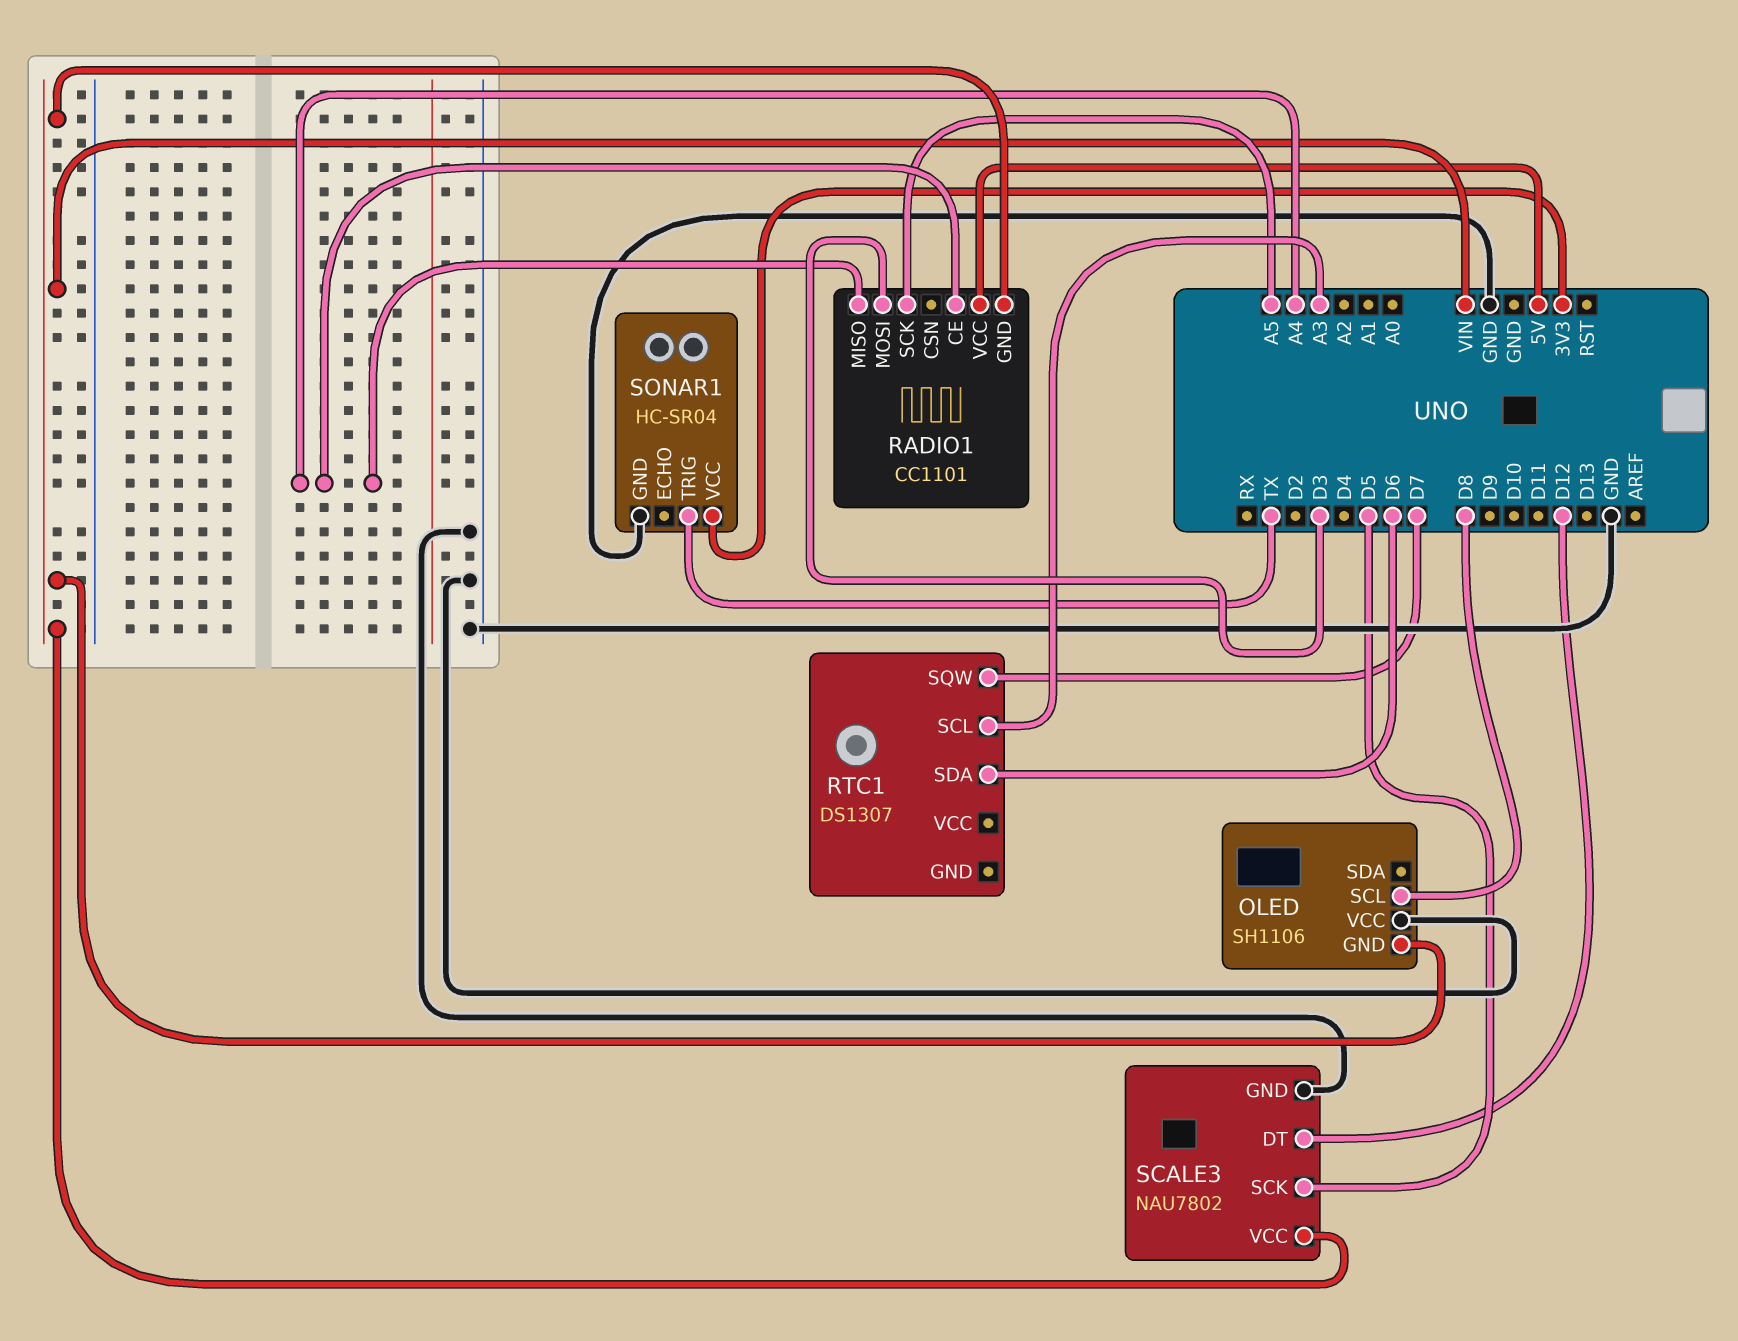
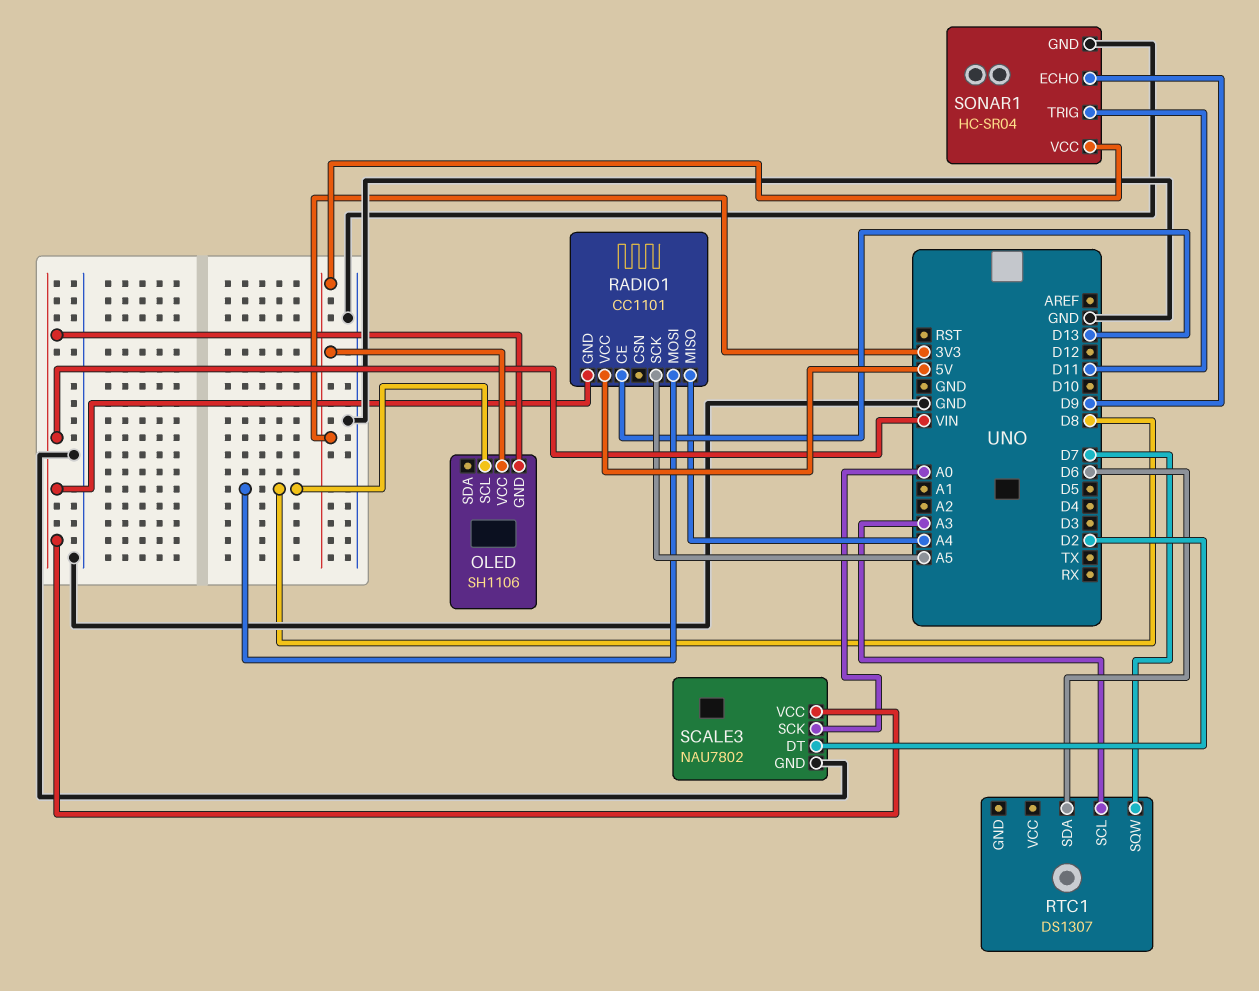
OLED pin VCC: GND -> 3V3
RADIO1 pin CE: A4 -> D13
RADIO1 pin MOSI: D3 -> D8
SCALE3 pin DT: D12 -> D2
SCALE3 pin SCK: D5 -> A0
SONAR1 pin ECHO: none -> D9
SONAR1 pin TRIG: TX -> D11

